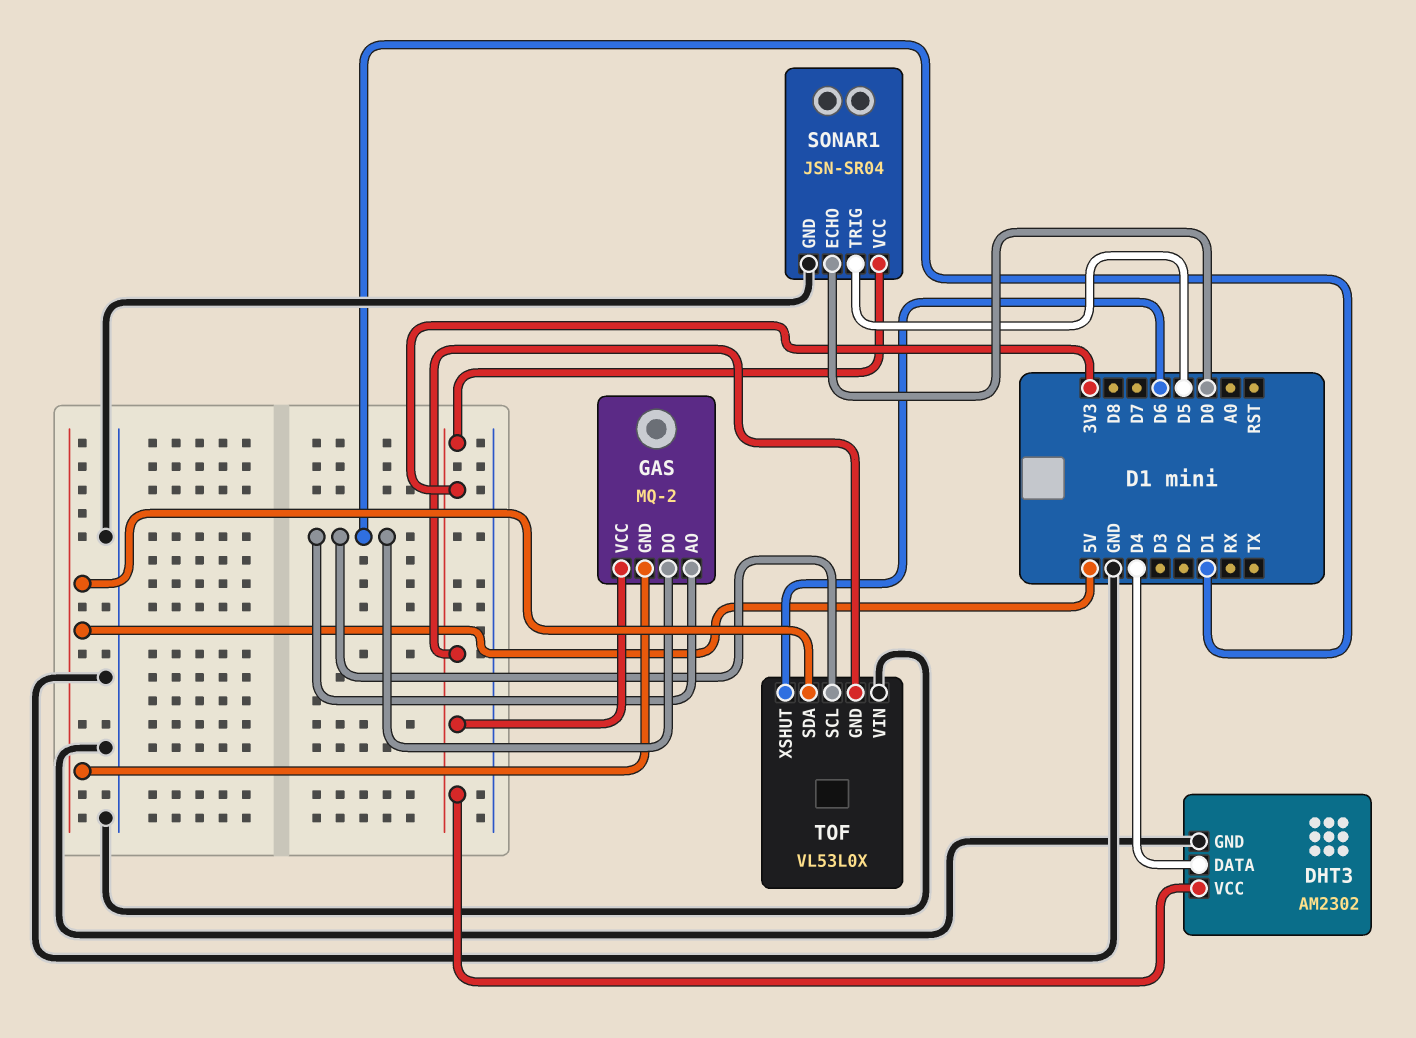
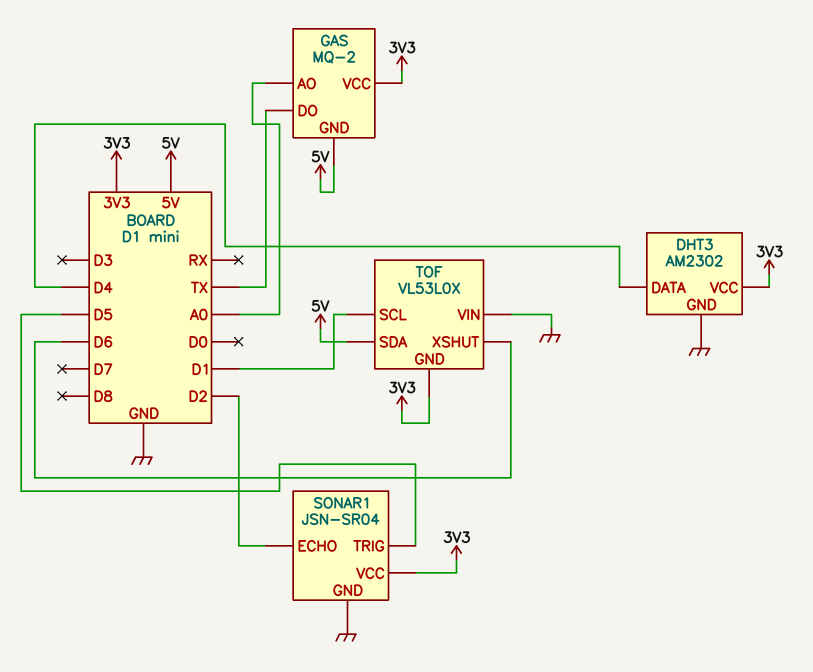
GAS pin AO: D1 -> A0
GAS pin DO: D1 -> TX
SONAR1 pin ECHO: D0 -> D2

